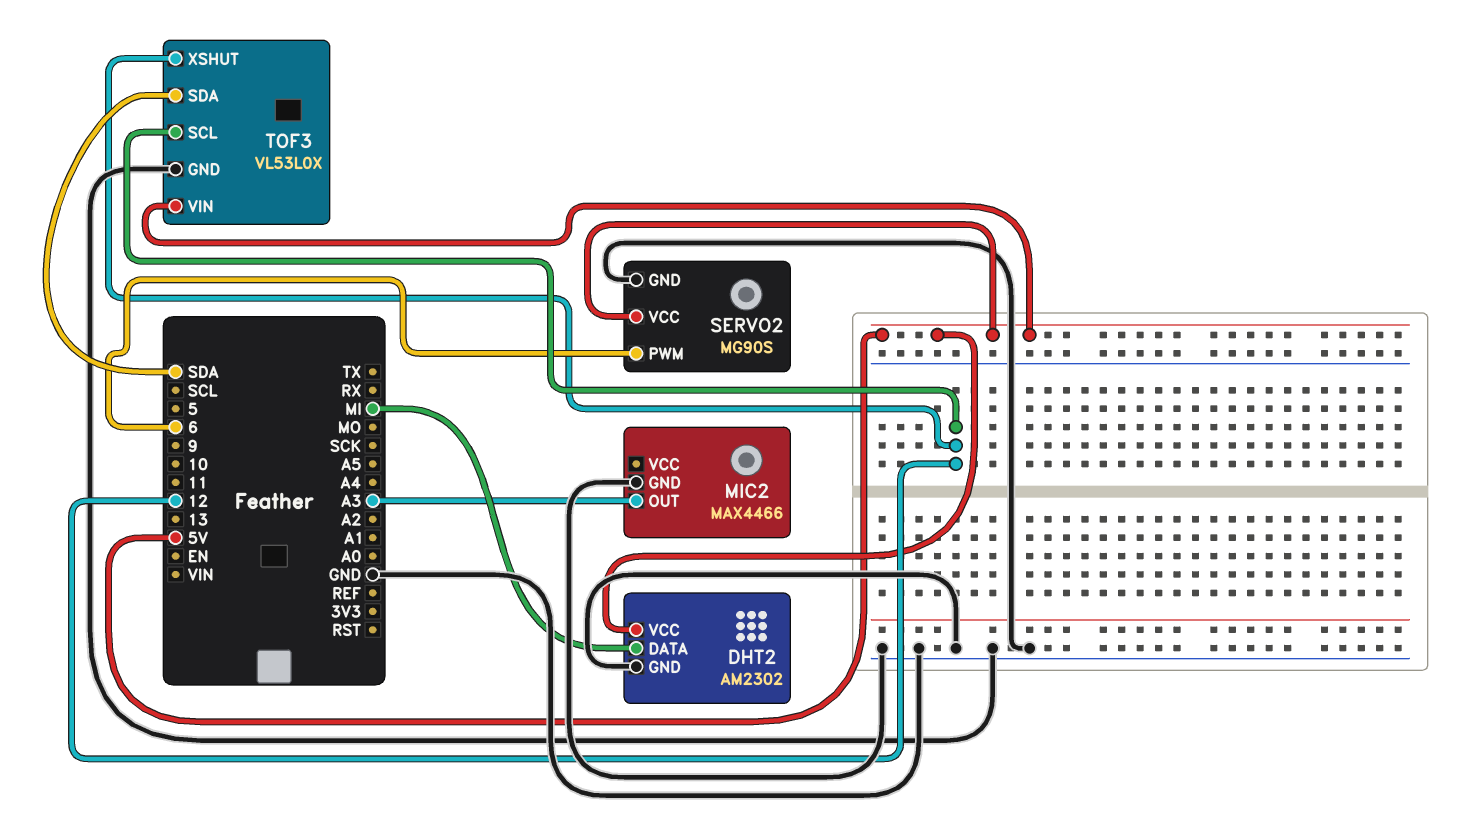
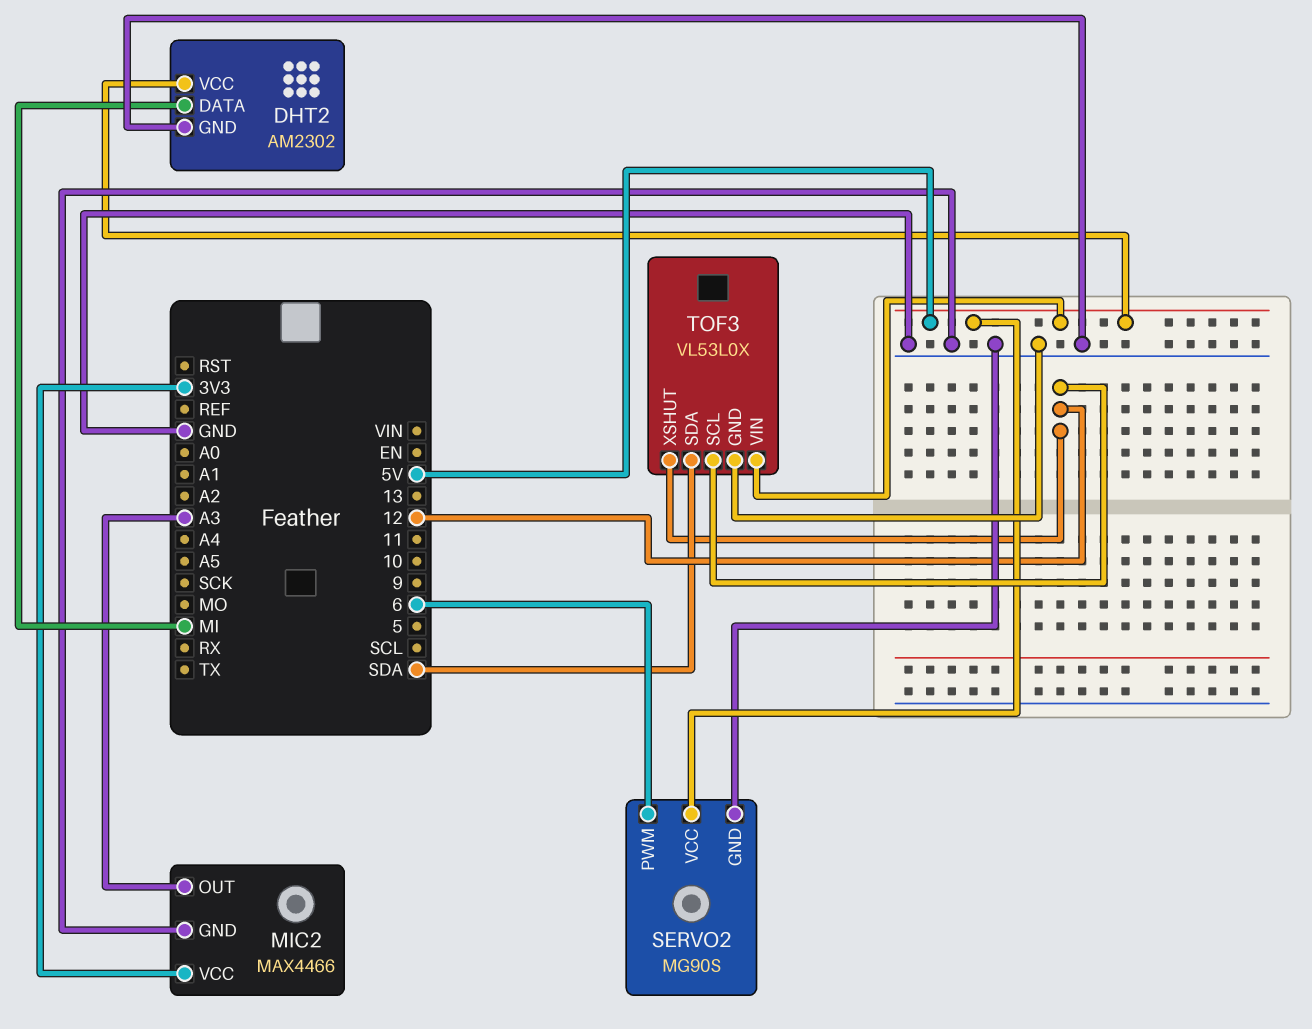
MIC2 pin VCC: none -> 3V3

